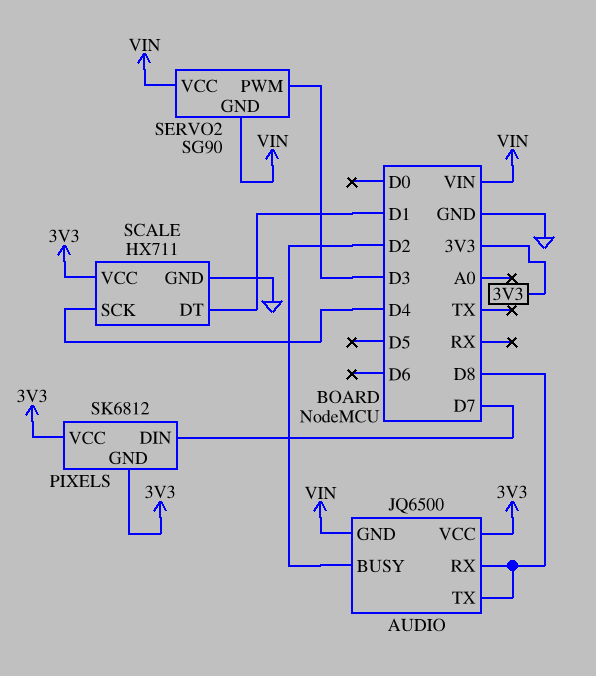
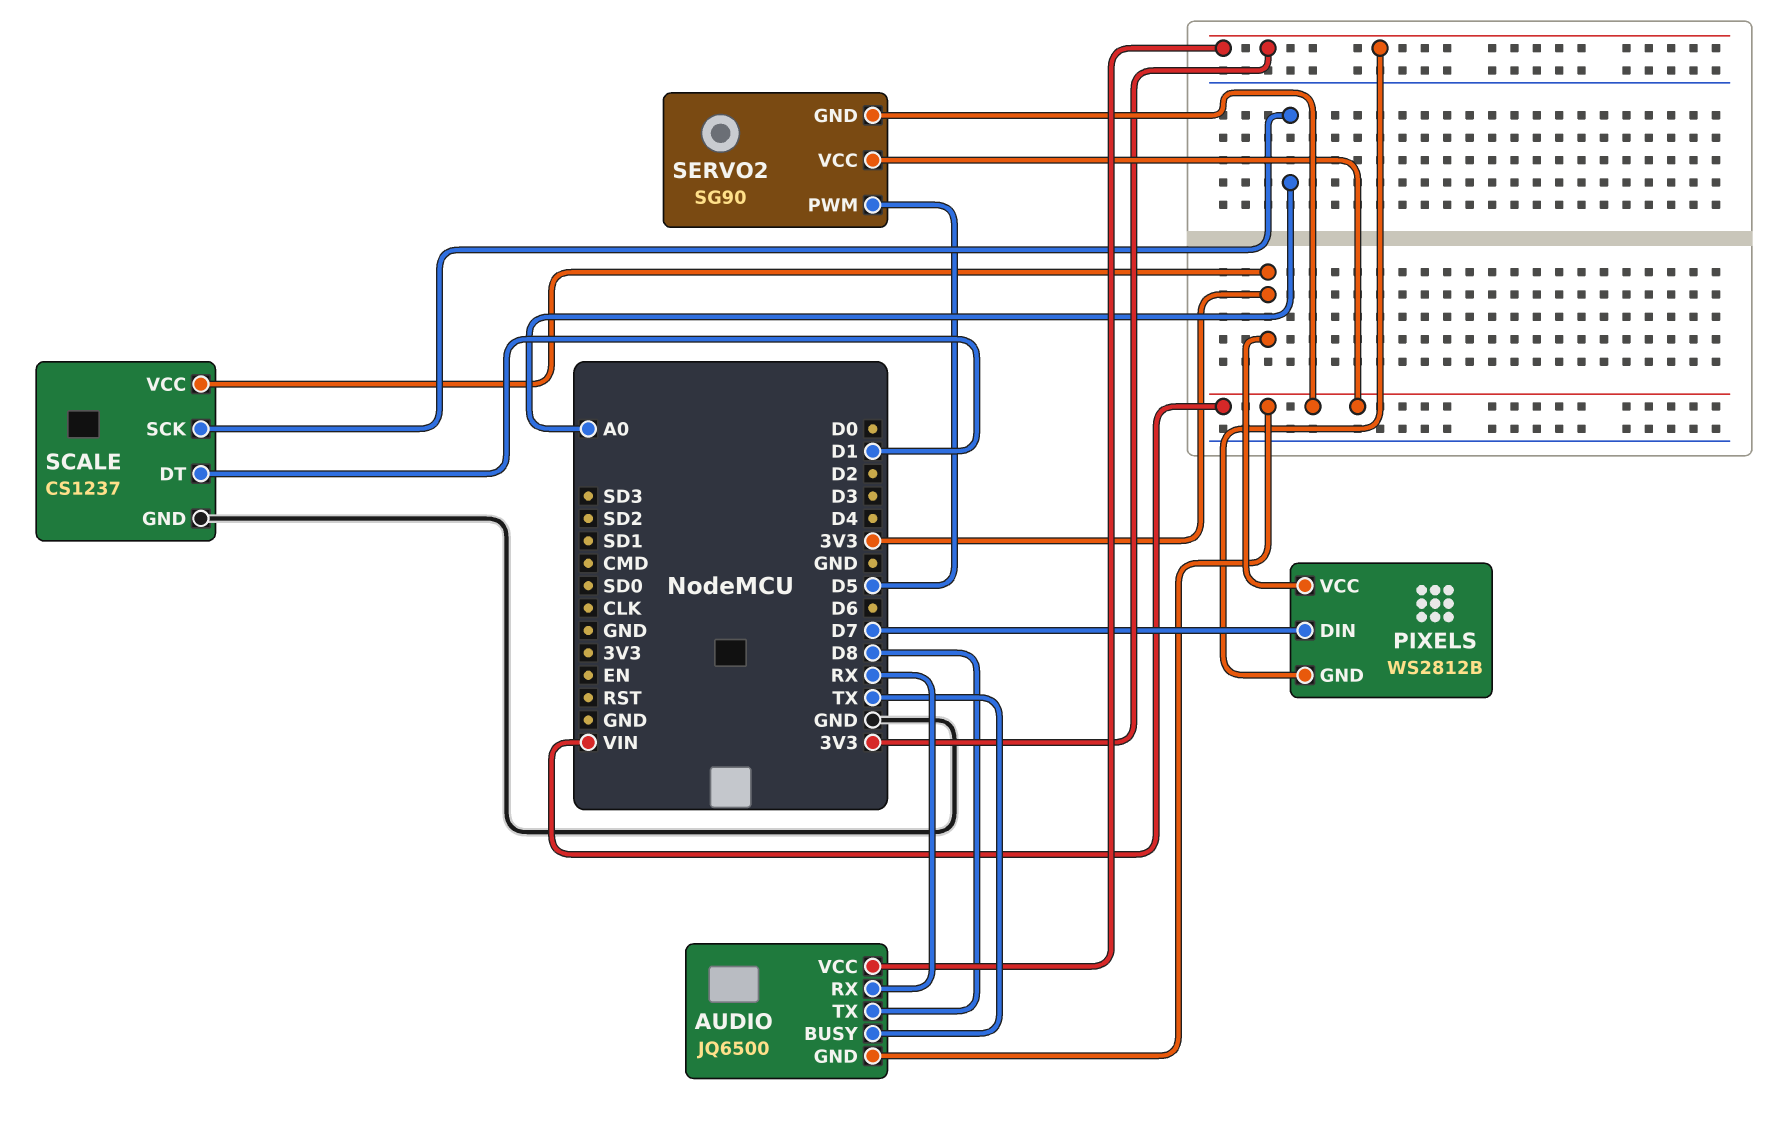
AUDIO pin BUSY: D2 -> TX
AUDIO pin RX: D8 -> RX
PIXELS: SK6812 -> WS2812B
SCALE: HX711 -> CS1237
SCALE pin SCK: D4 -> A0
SERVO2 pin PWM: D3 -> D5

